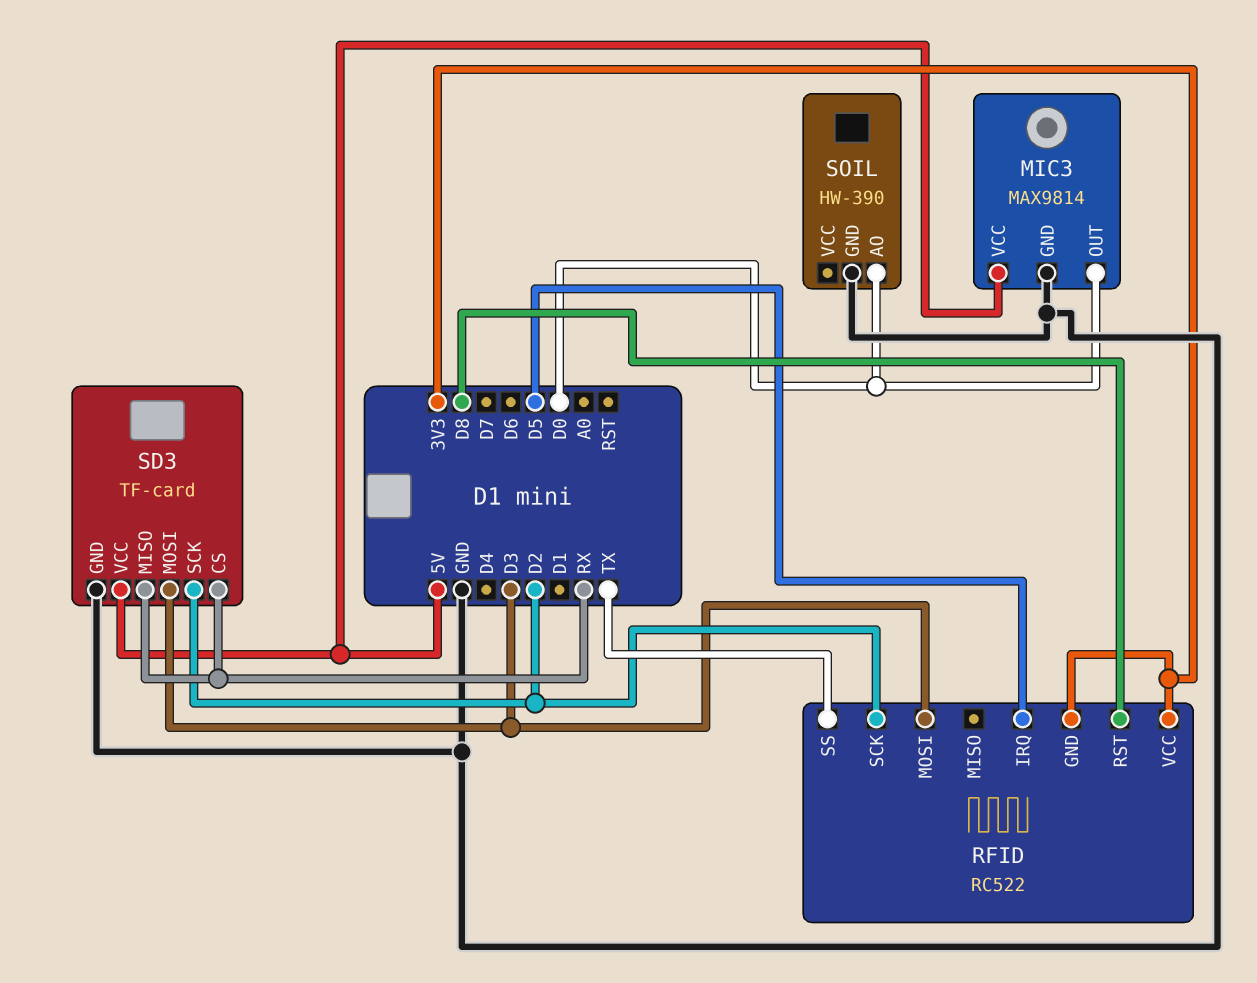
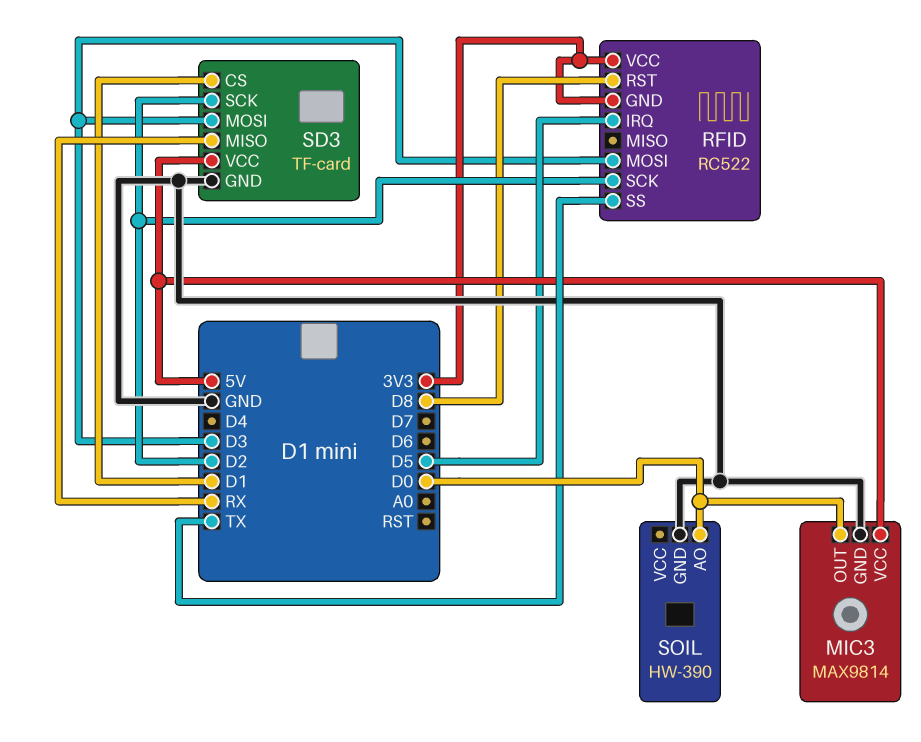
SD3 pin CS: RX -> D1

